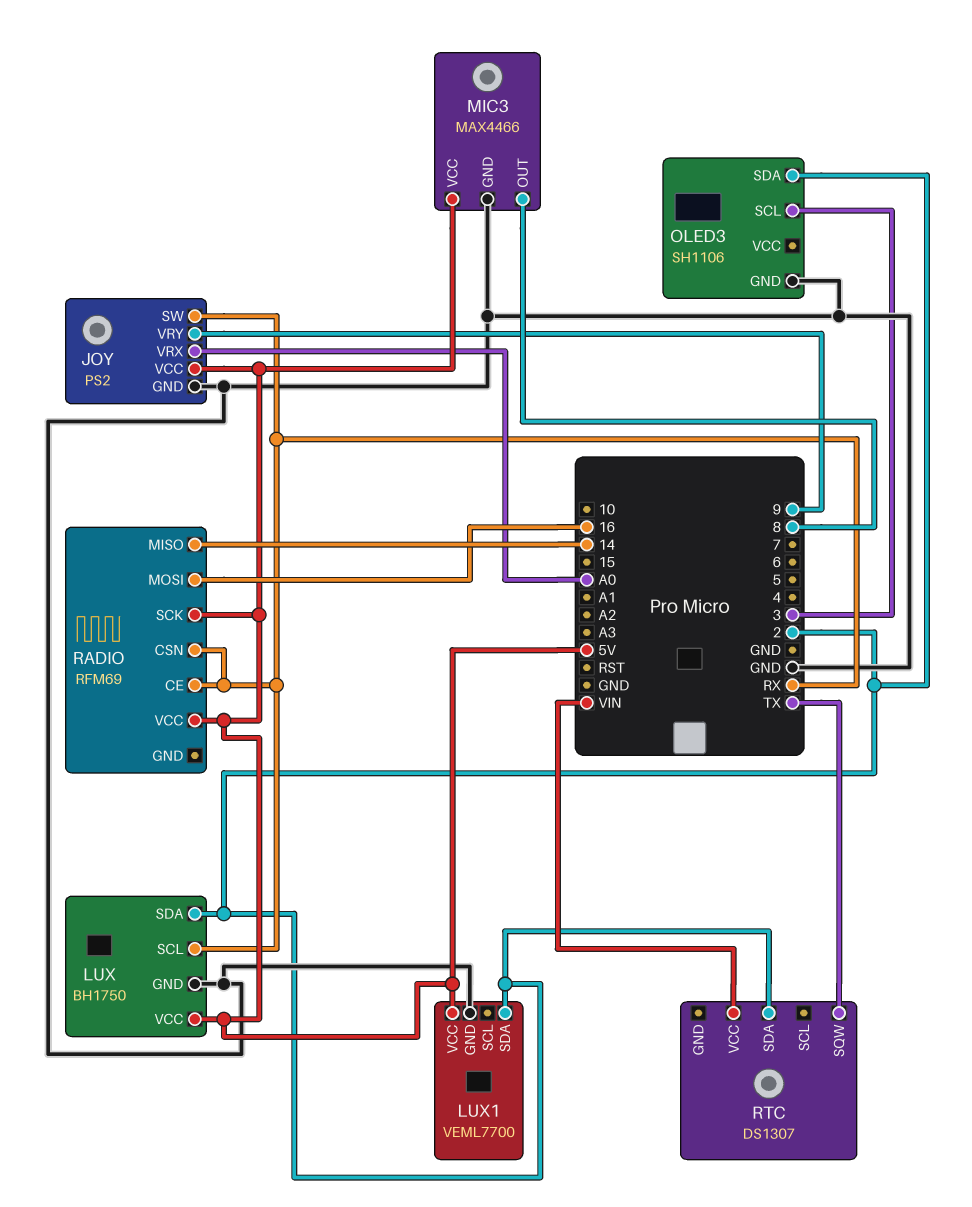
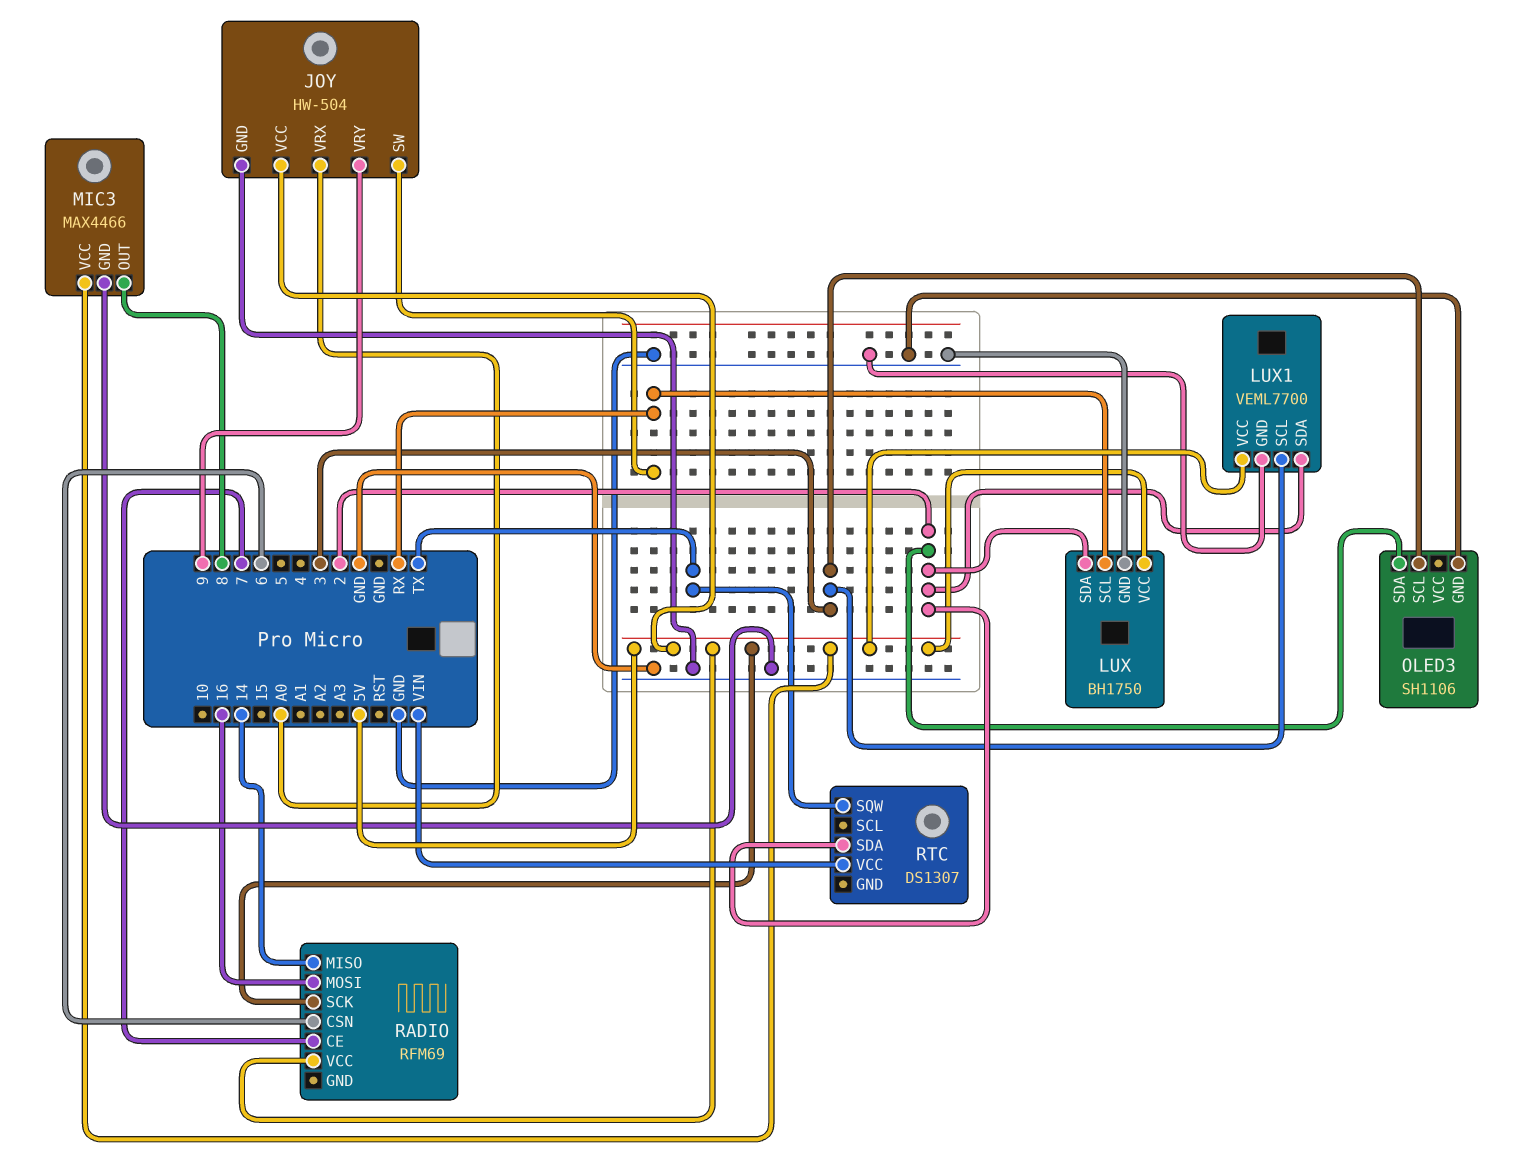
JOY: PS2 -> HW-504
LUX1 pin SCL: none -> 3
RADIO pin CE: RX -> 7
RADIO pin CSN: RX -> 6

